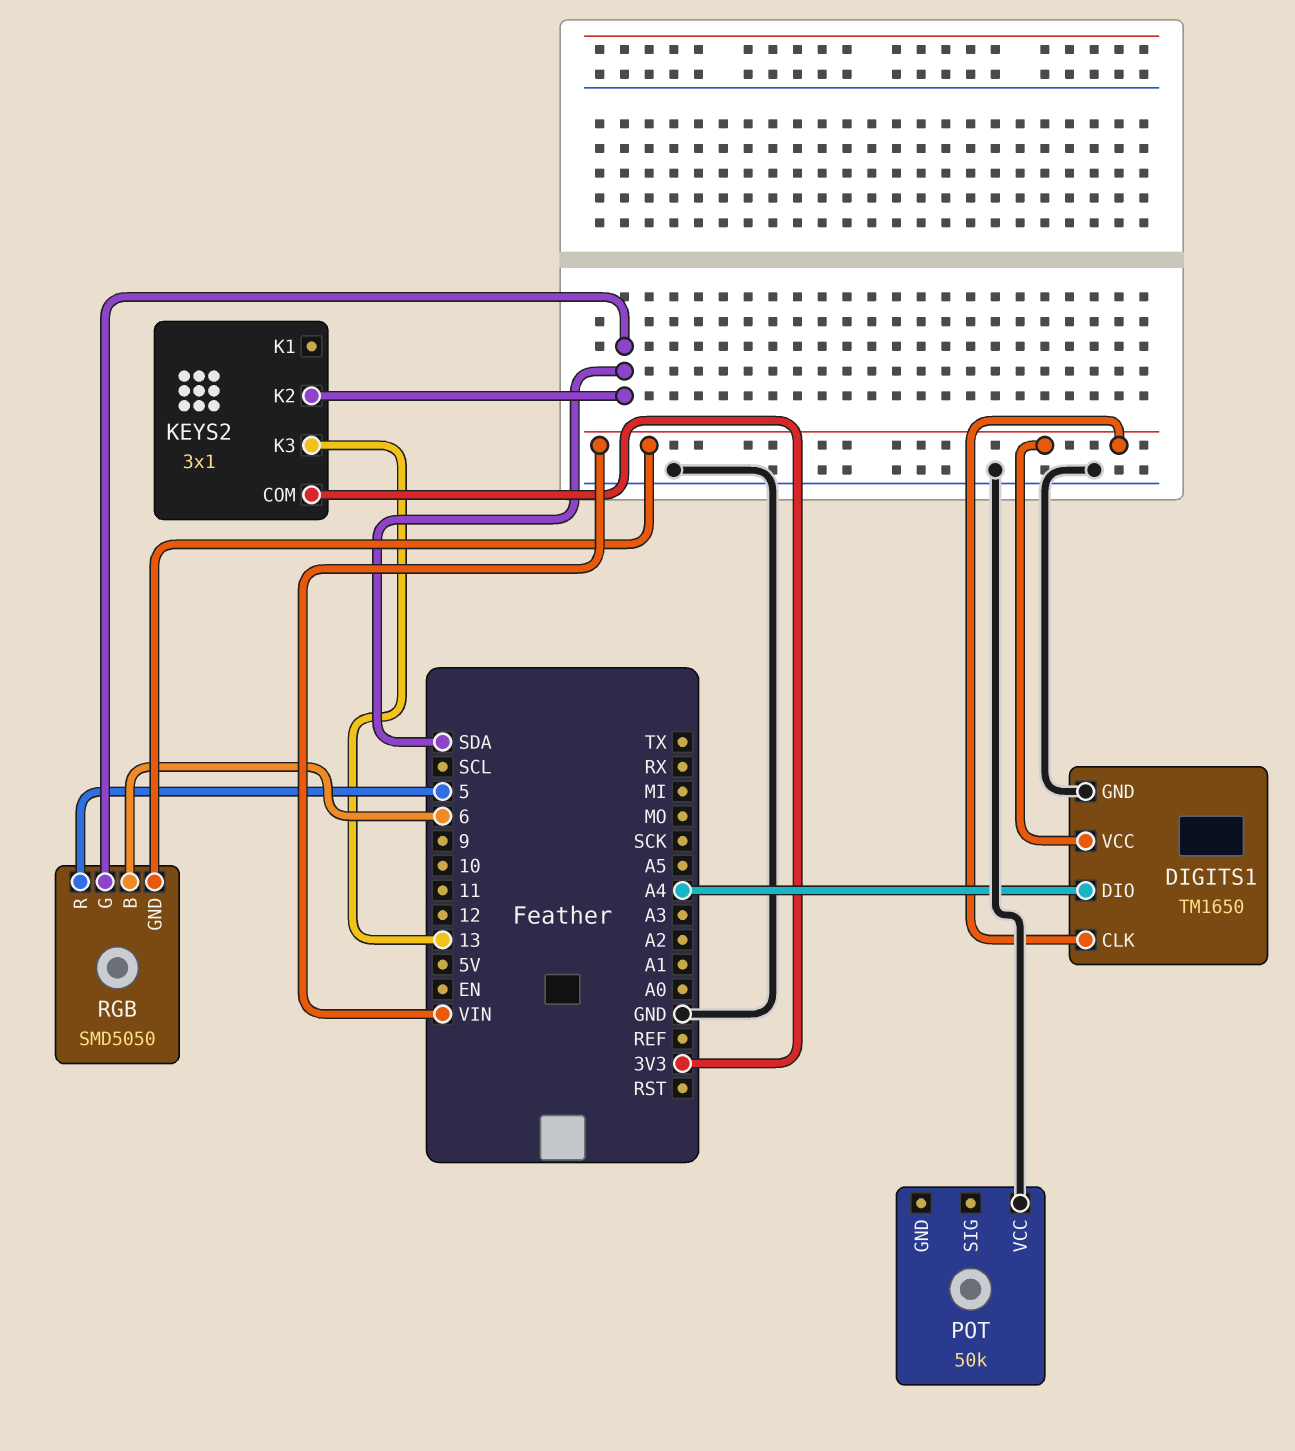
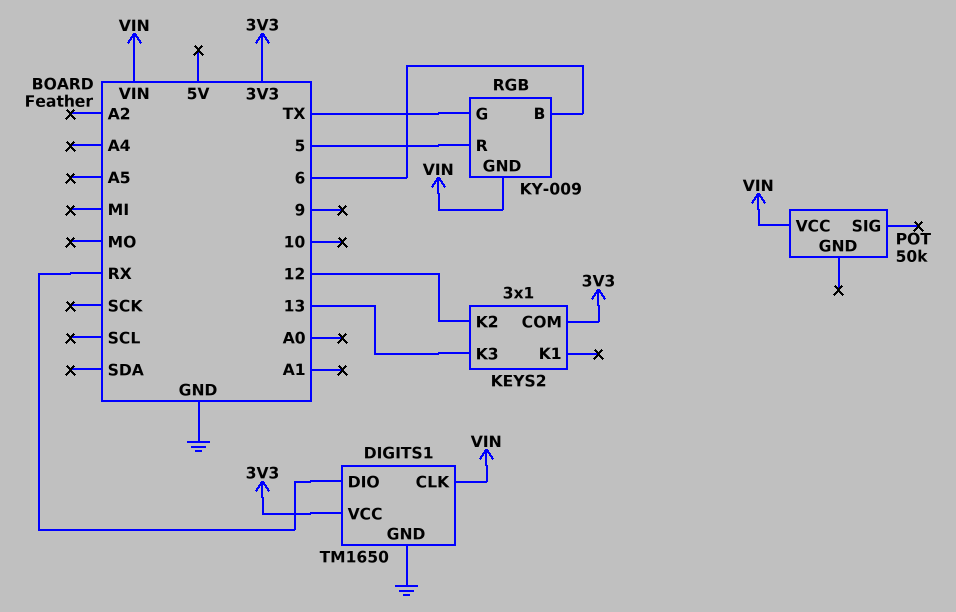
DIGITS1 pin DIO: A4 -> RX
DIGITS1 pin VCC: VIN -> 3V3
KEYS2 pin K2: SDA -> 12
POT pin VCC: GND -> VIN
RGB: SMD5050 -> KY-009
RGB pin G: SDA -> TX

